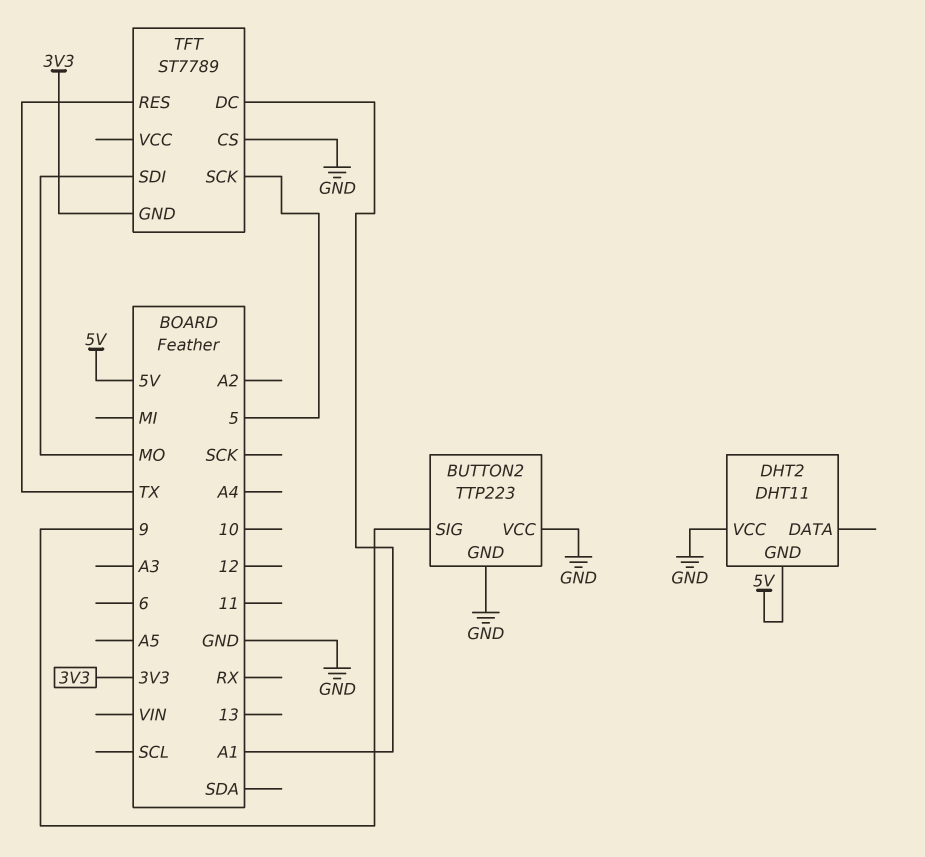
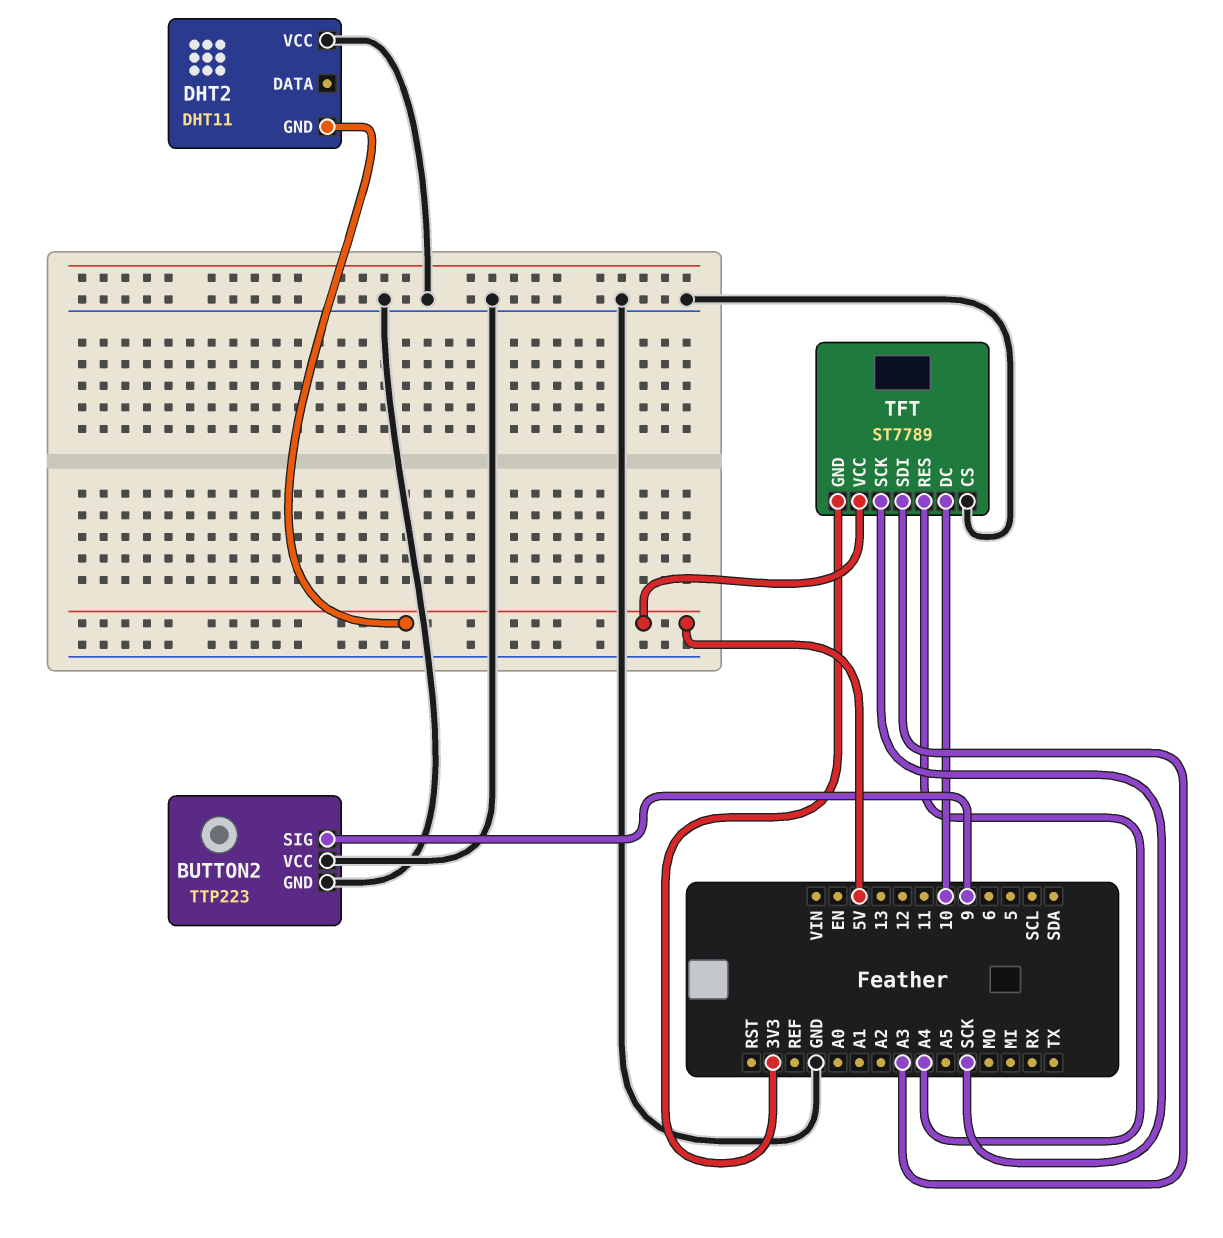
TFT pin DC: A1 -> 10
TFT pin RES: TX -> A4
TFT pin SCK: 5 -> SCK
TFT pin SDI: MO -> A3
TFT pin VCC: none -> 5V

